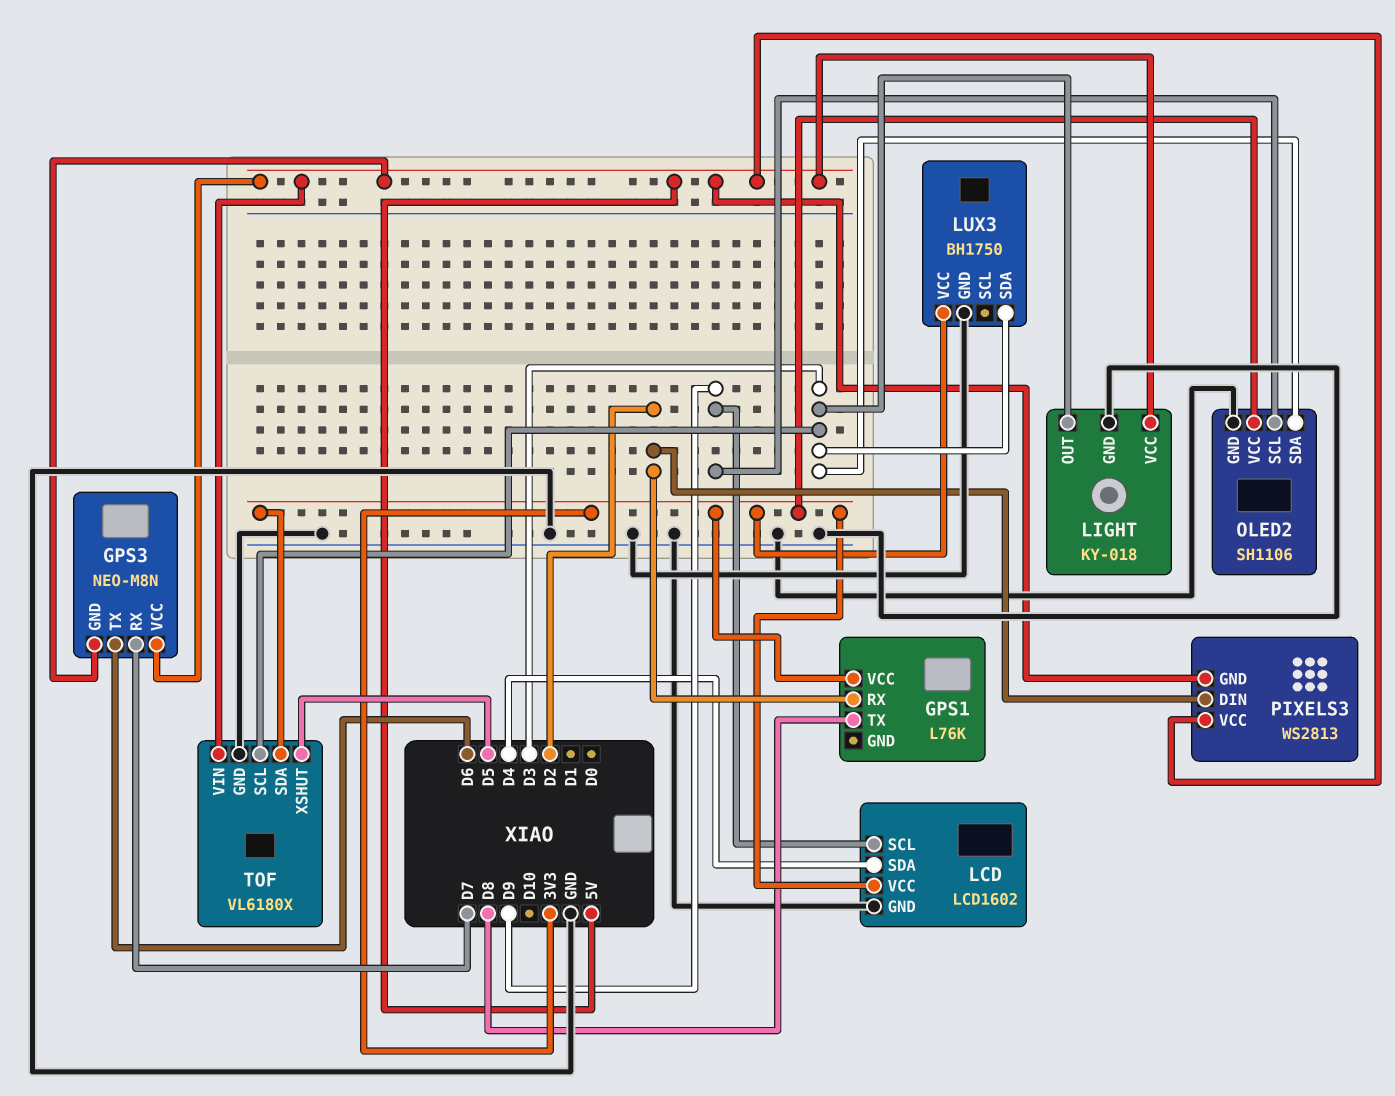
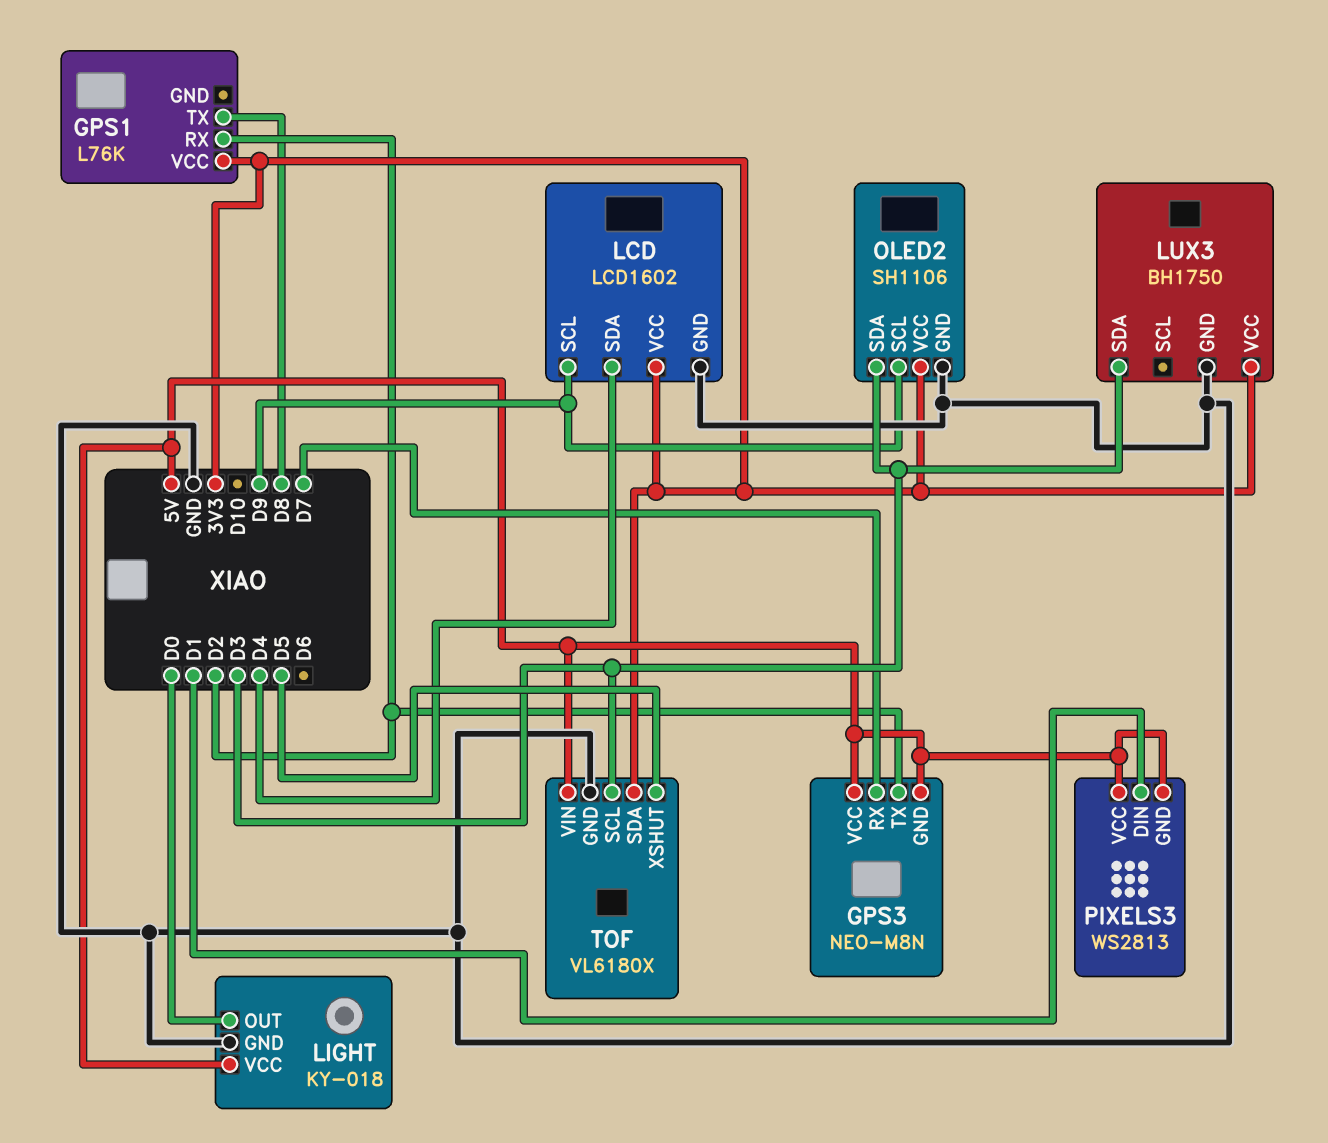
GPS3 pin TX: D6 -> D2
LIGHT pin OUT: D3 -> D0
PIXELS3 pin DIN: D2 -> D1

